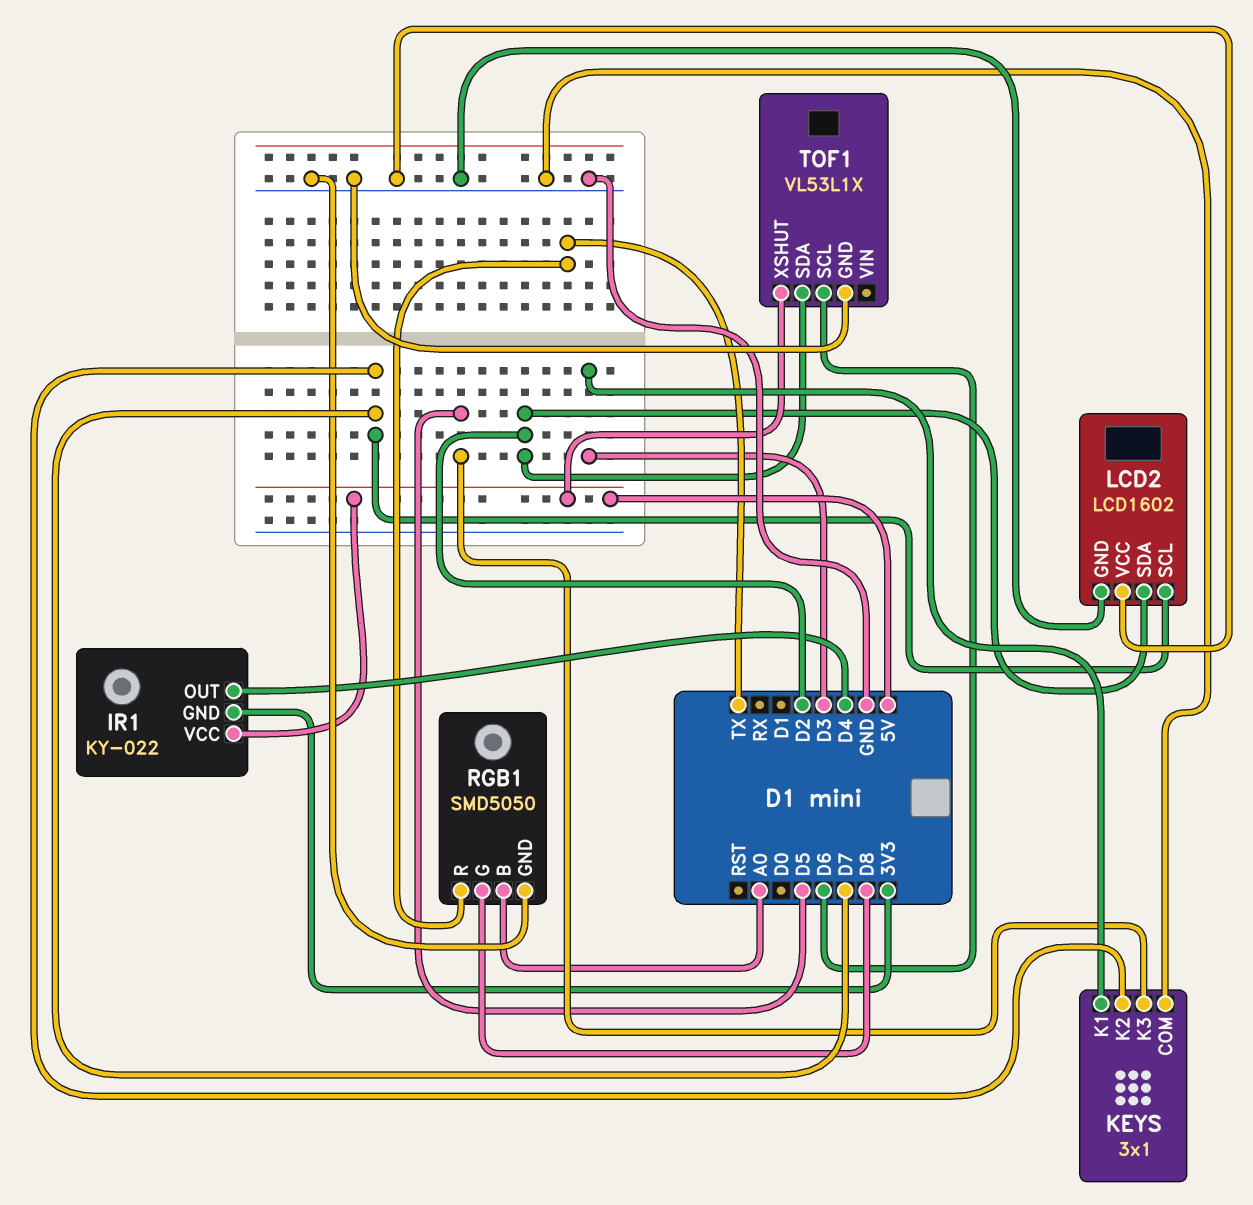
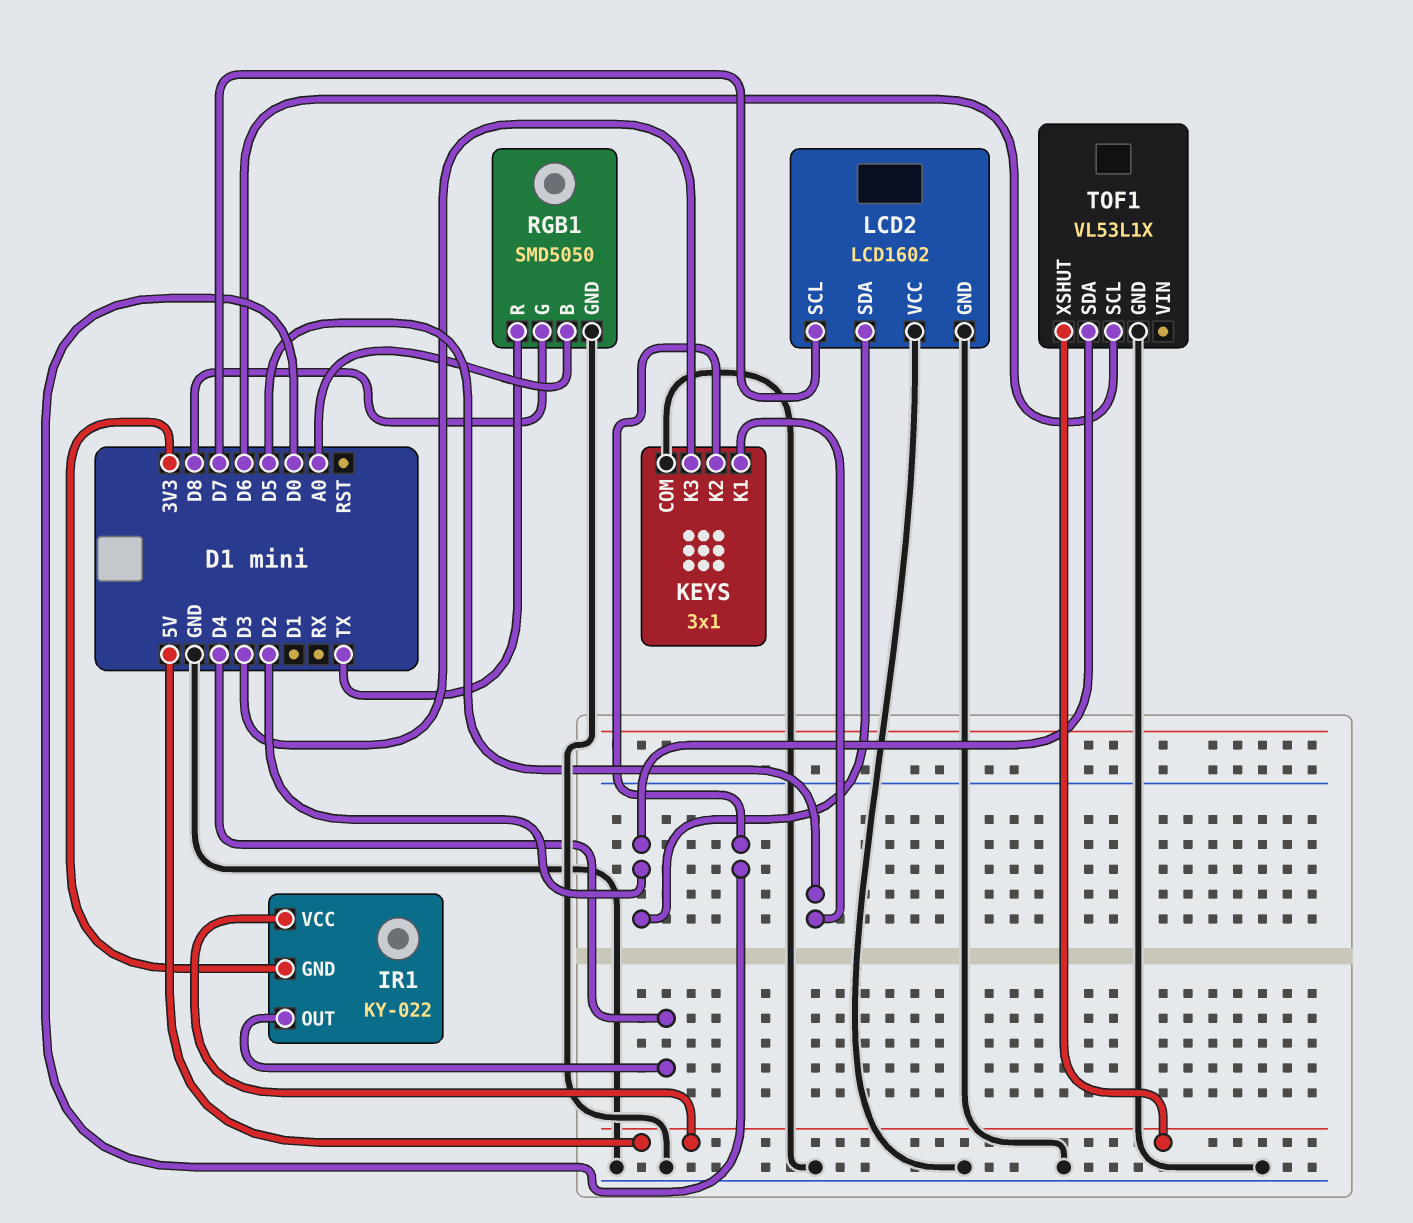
KEYS pin K1: D3 -> D5
KEYS pin K2: D7 -> D0
KEYS pin K3: D5 -> D3

